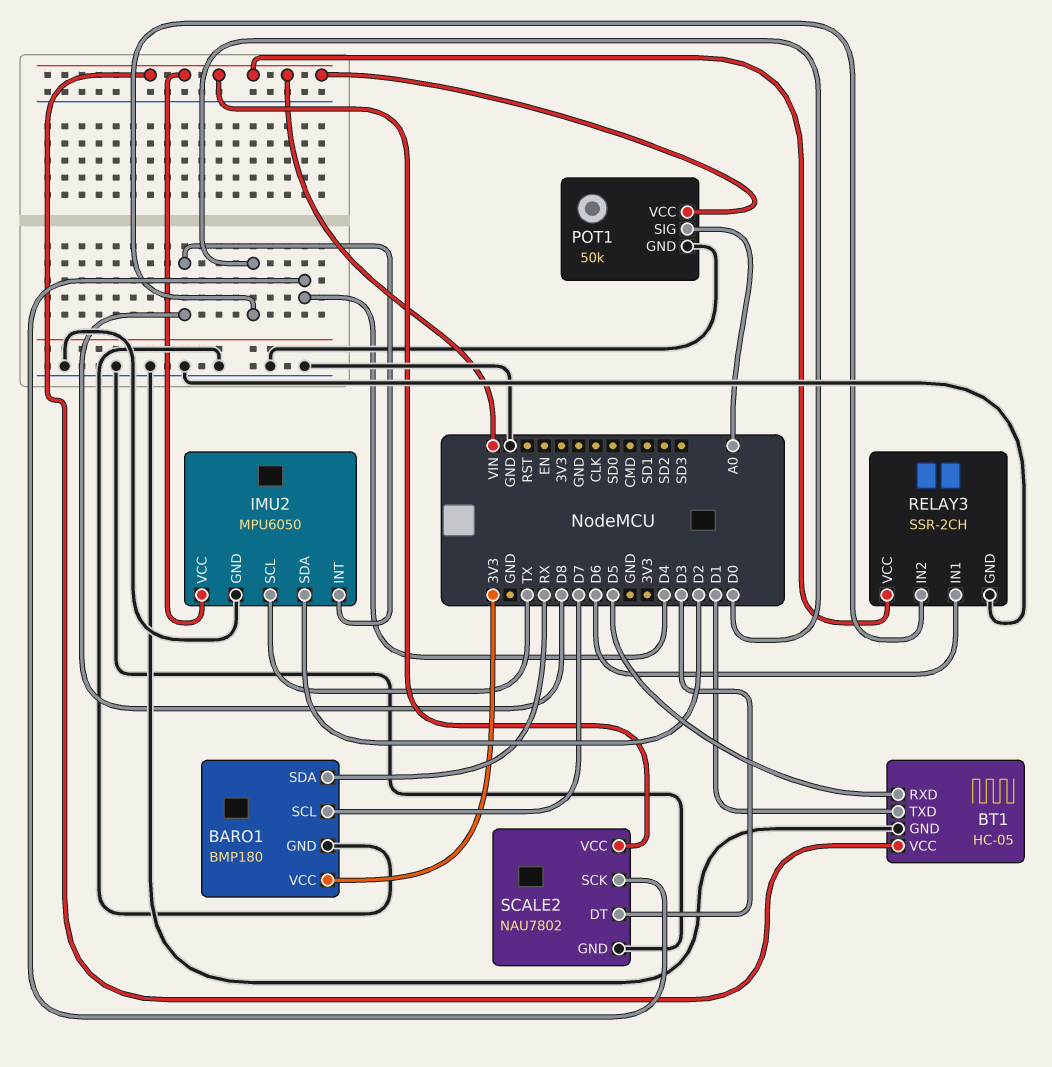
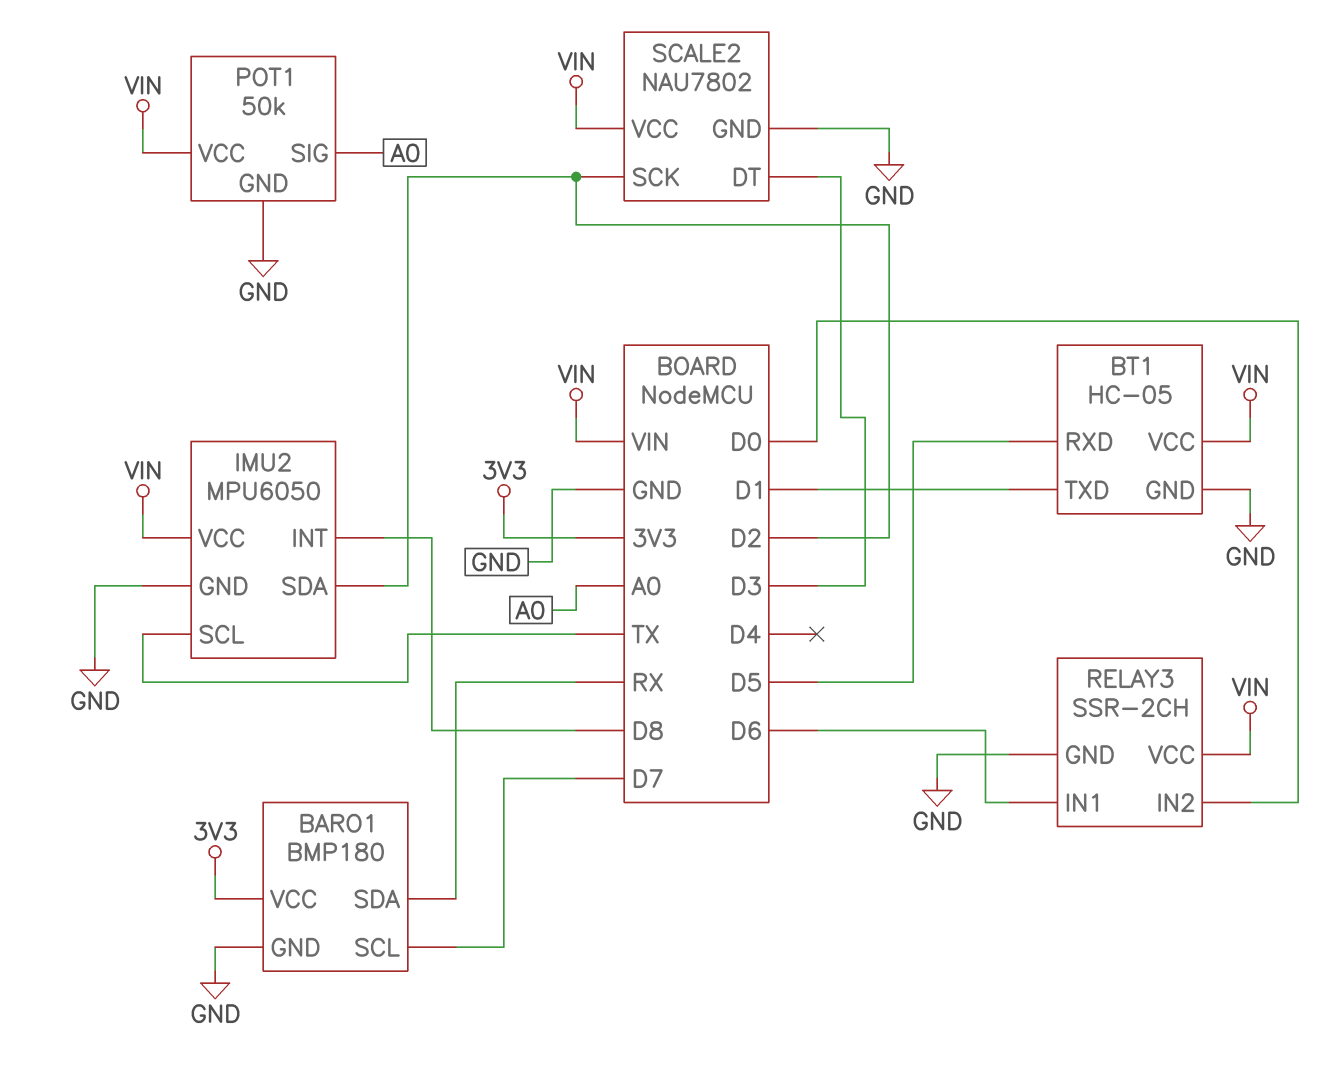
SCALE2 pin SCK: D4 -> D2

